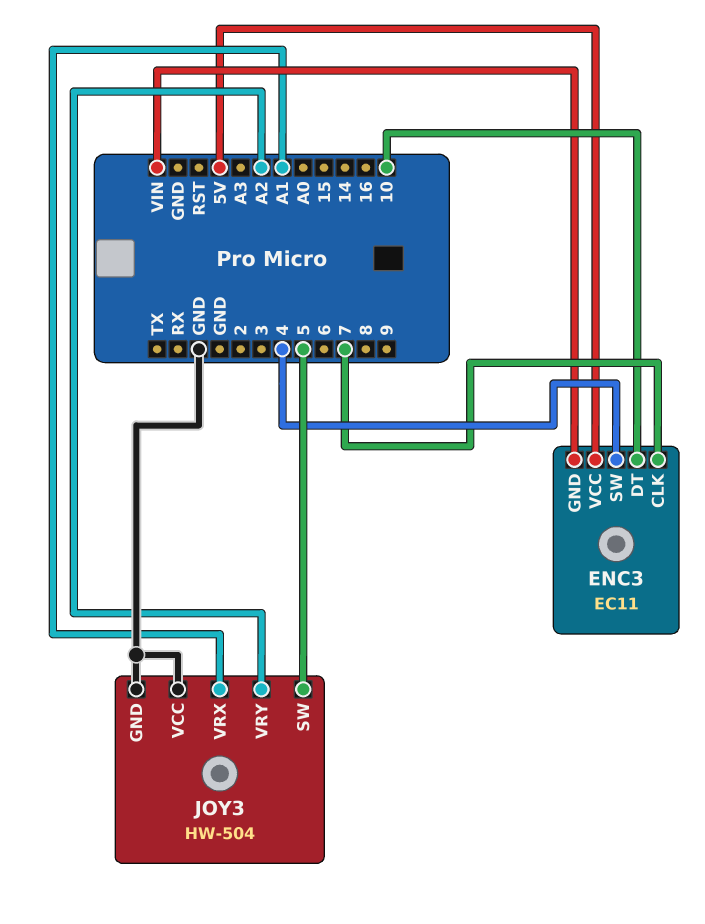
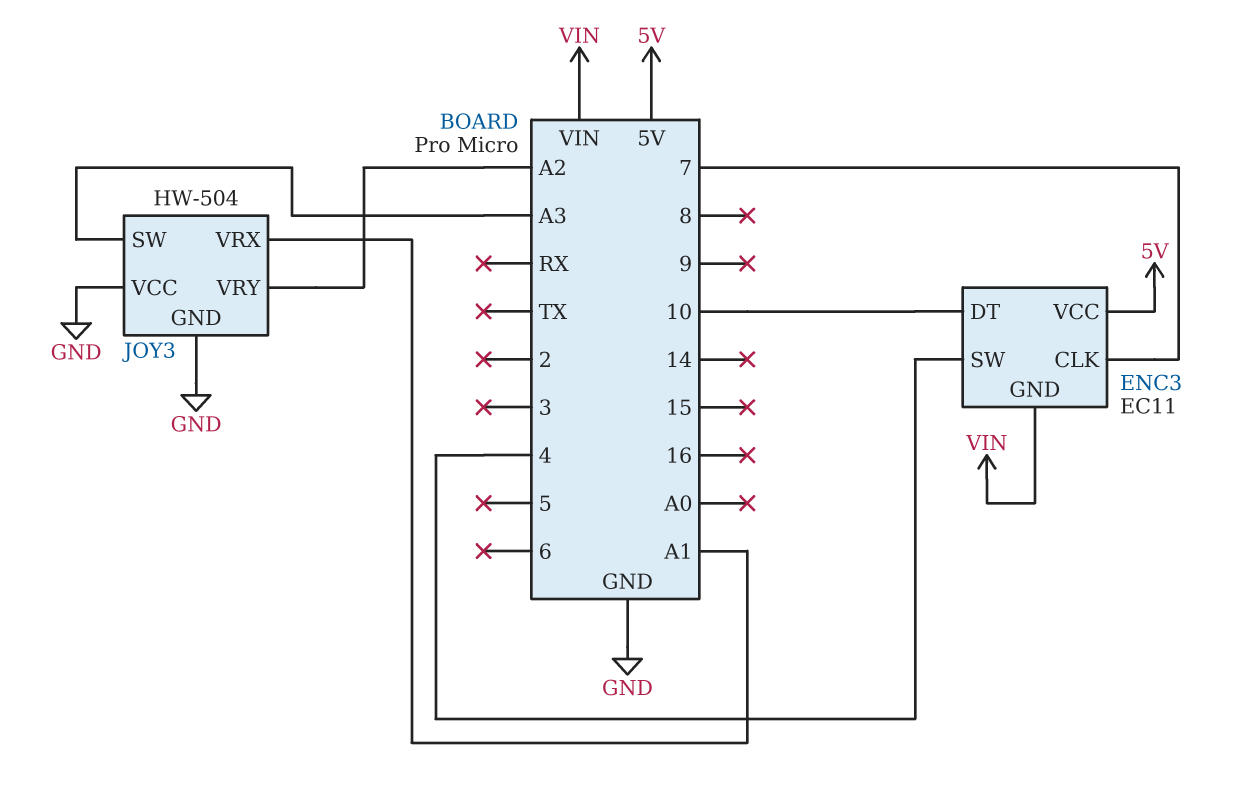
JOY3 pin SW: 5 -> A3

